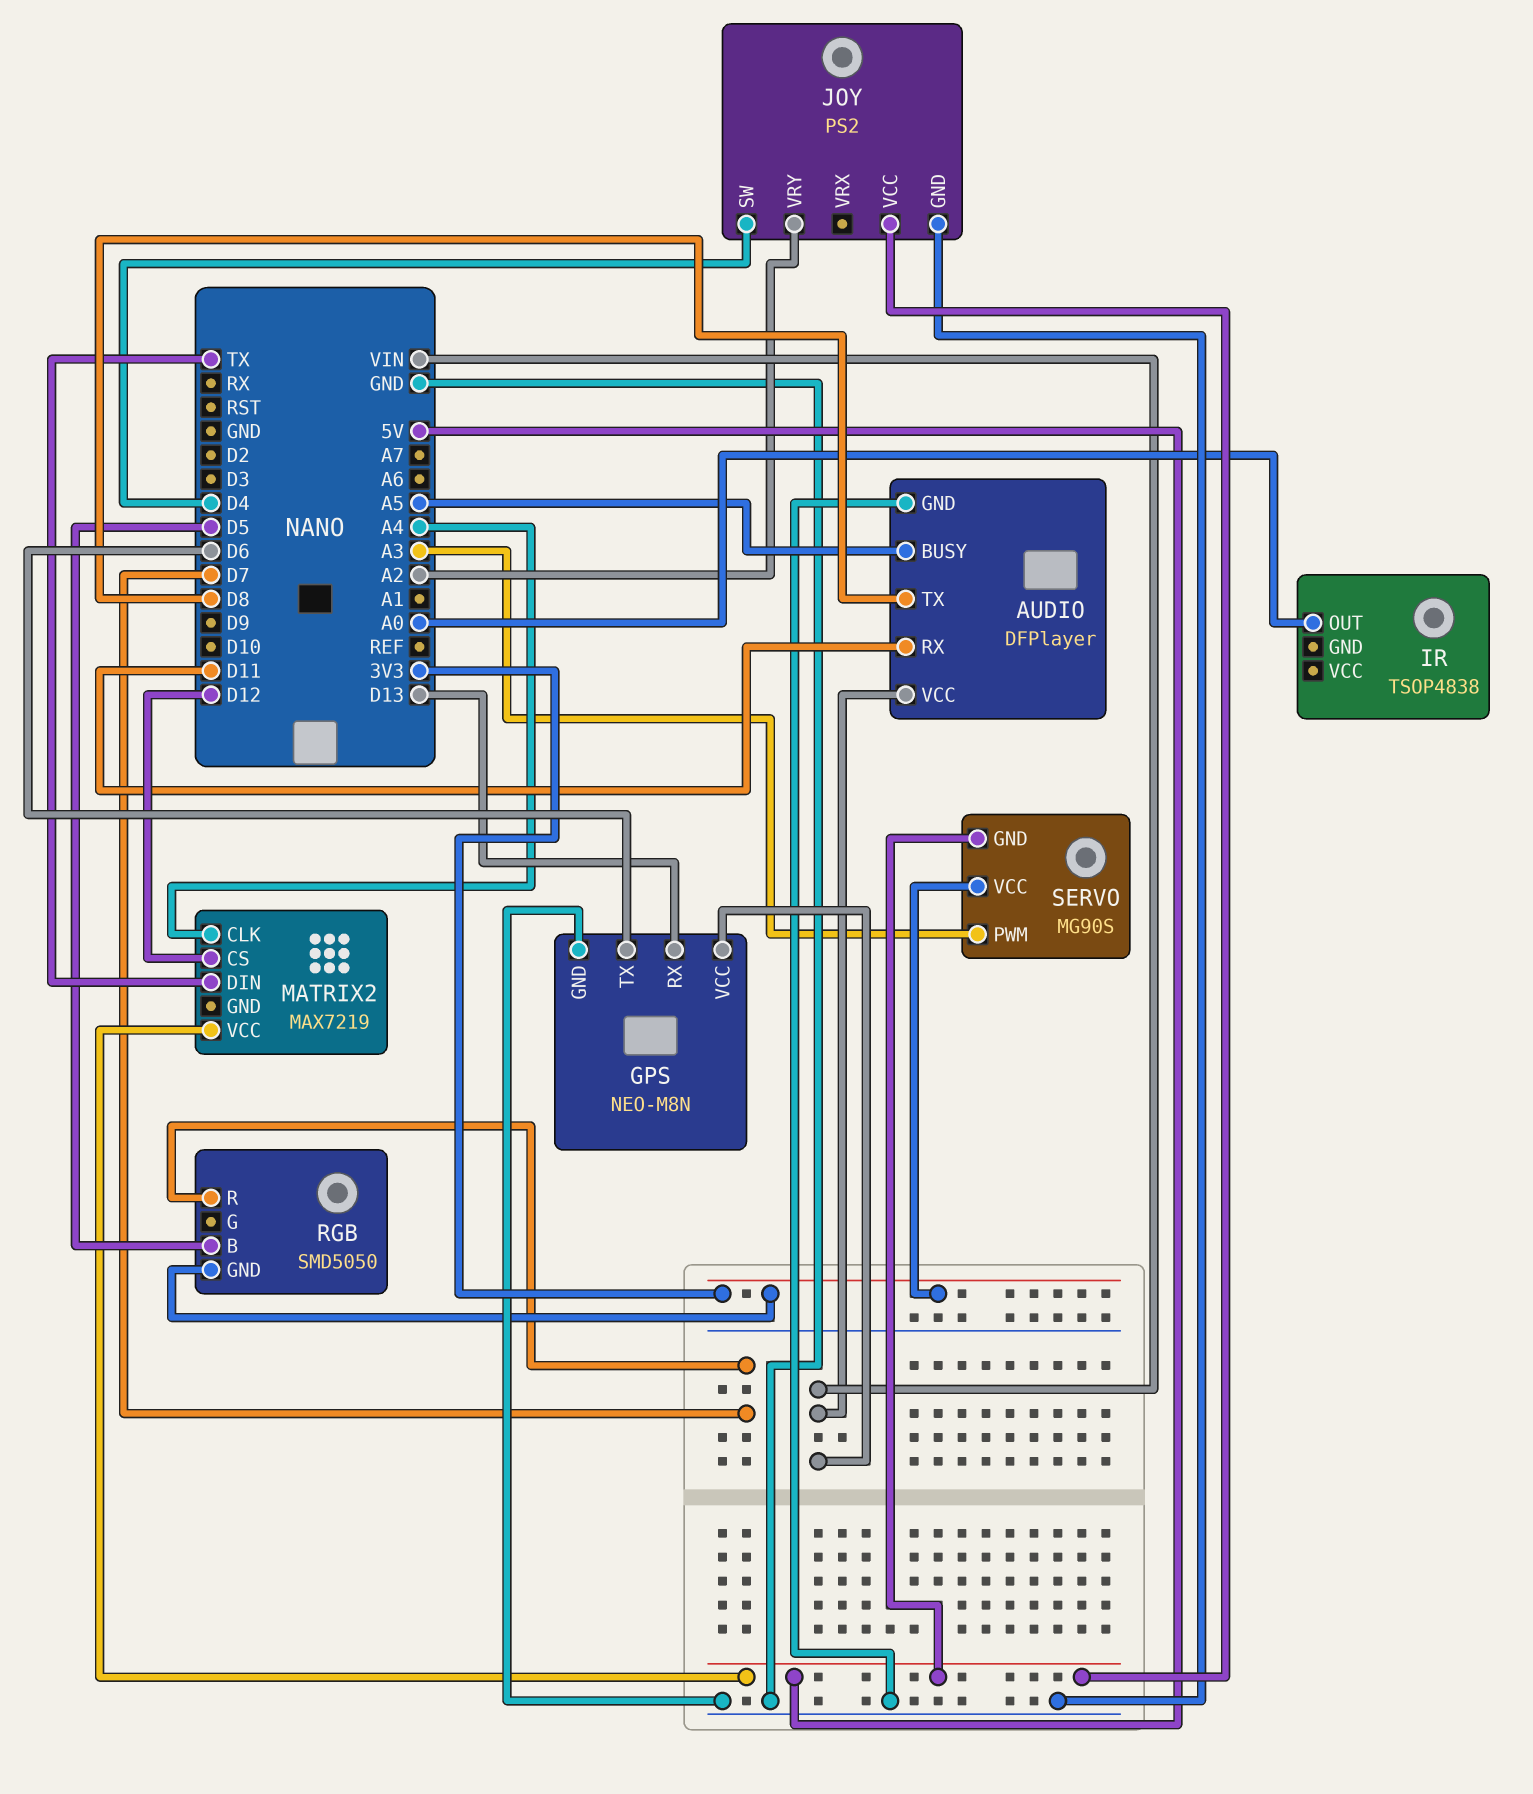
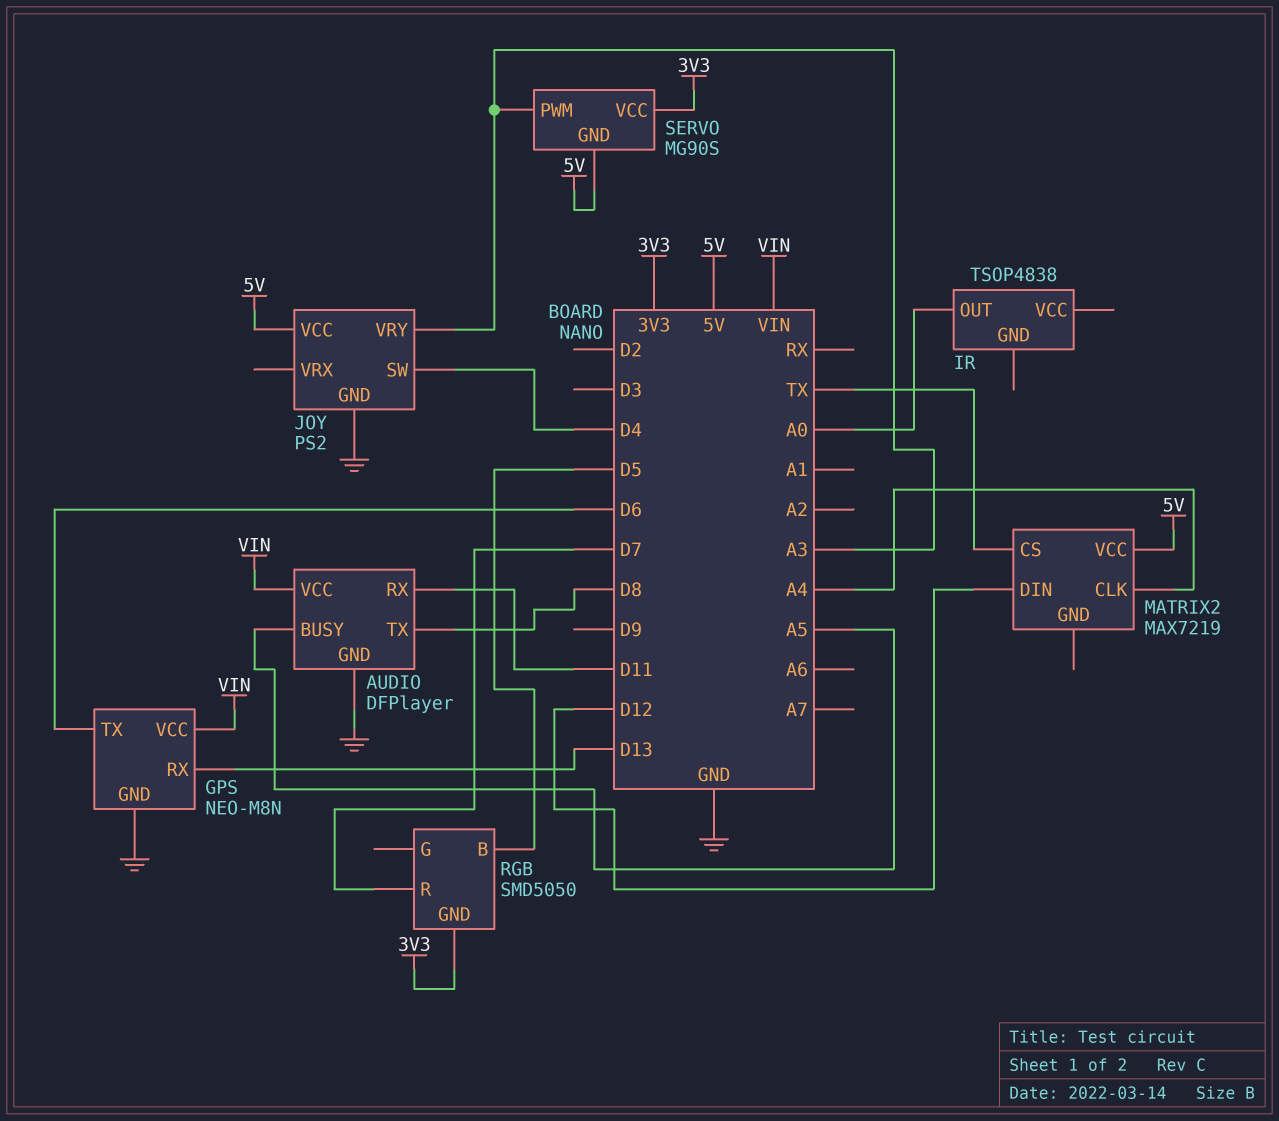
JOY pin VRY: A2 -> A3
MATRIX2 pin CS: D12 -> TX
MATRIX2 pin DIN: TX -> D12

